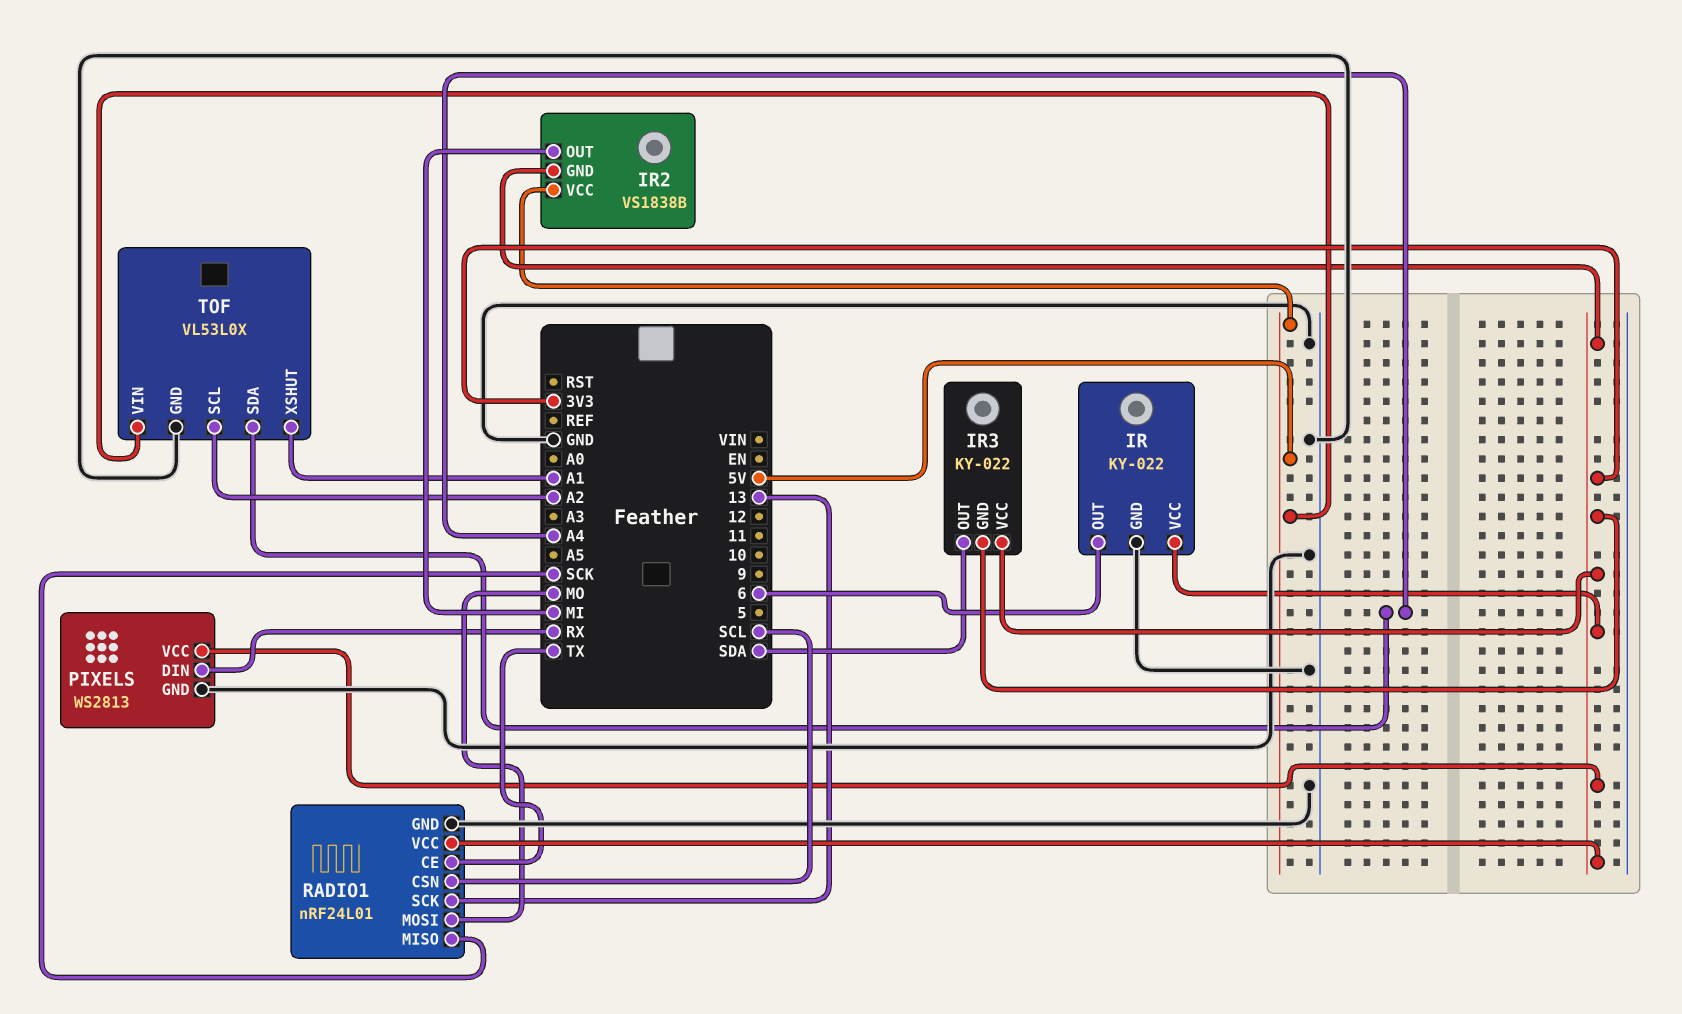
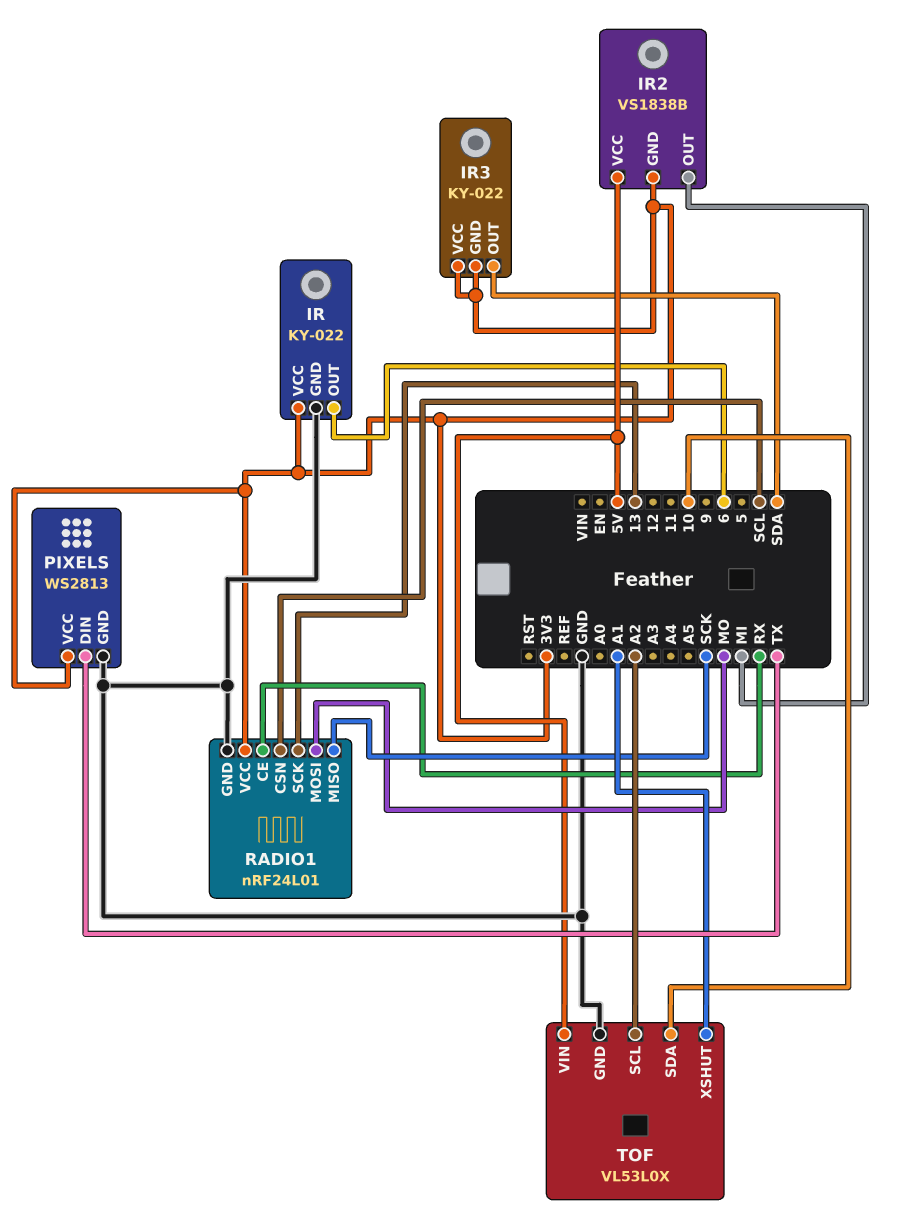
PIXELS pin DIN: RX -> TX
RADIO1 pin CE: TX -> RX
TOF pin SDA: A4 -> 10

